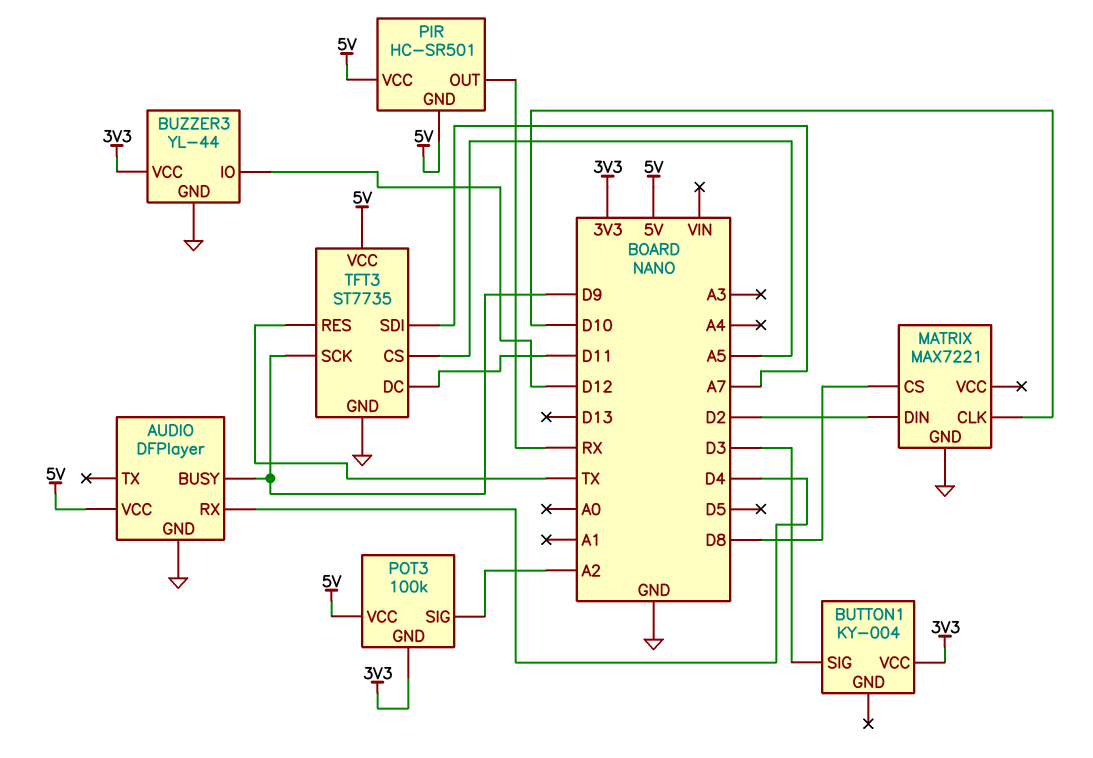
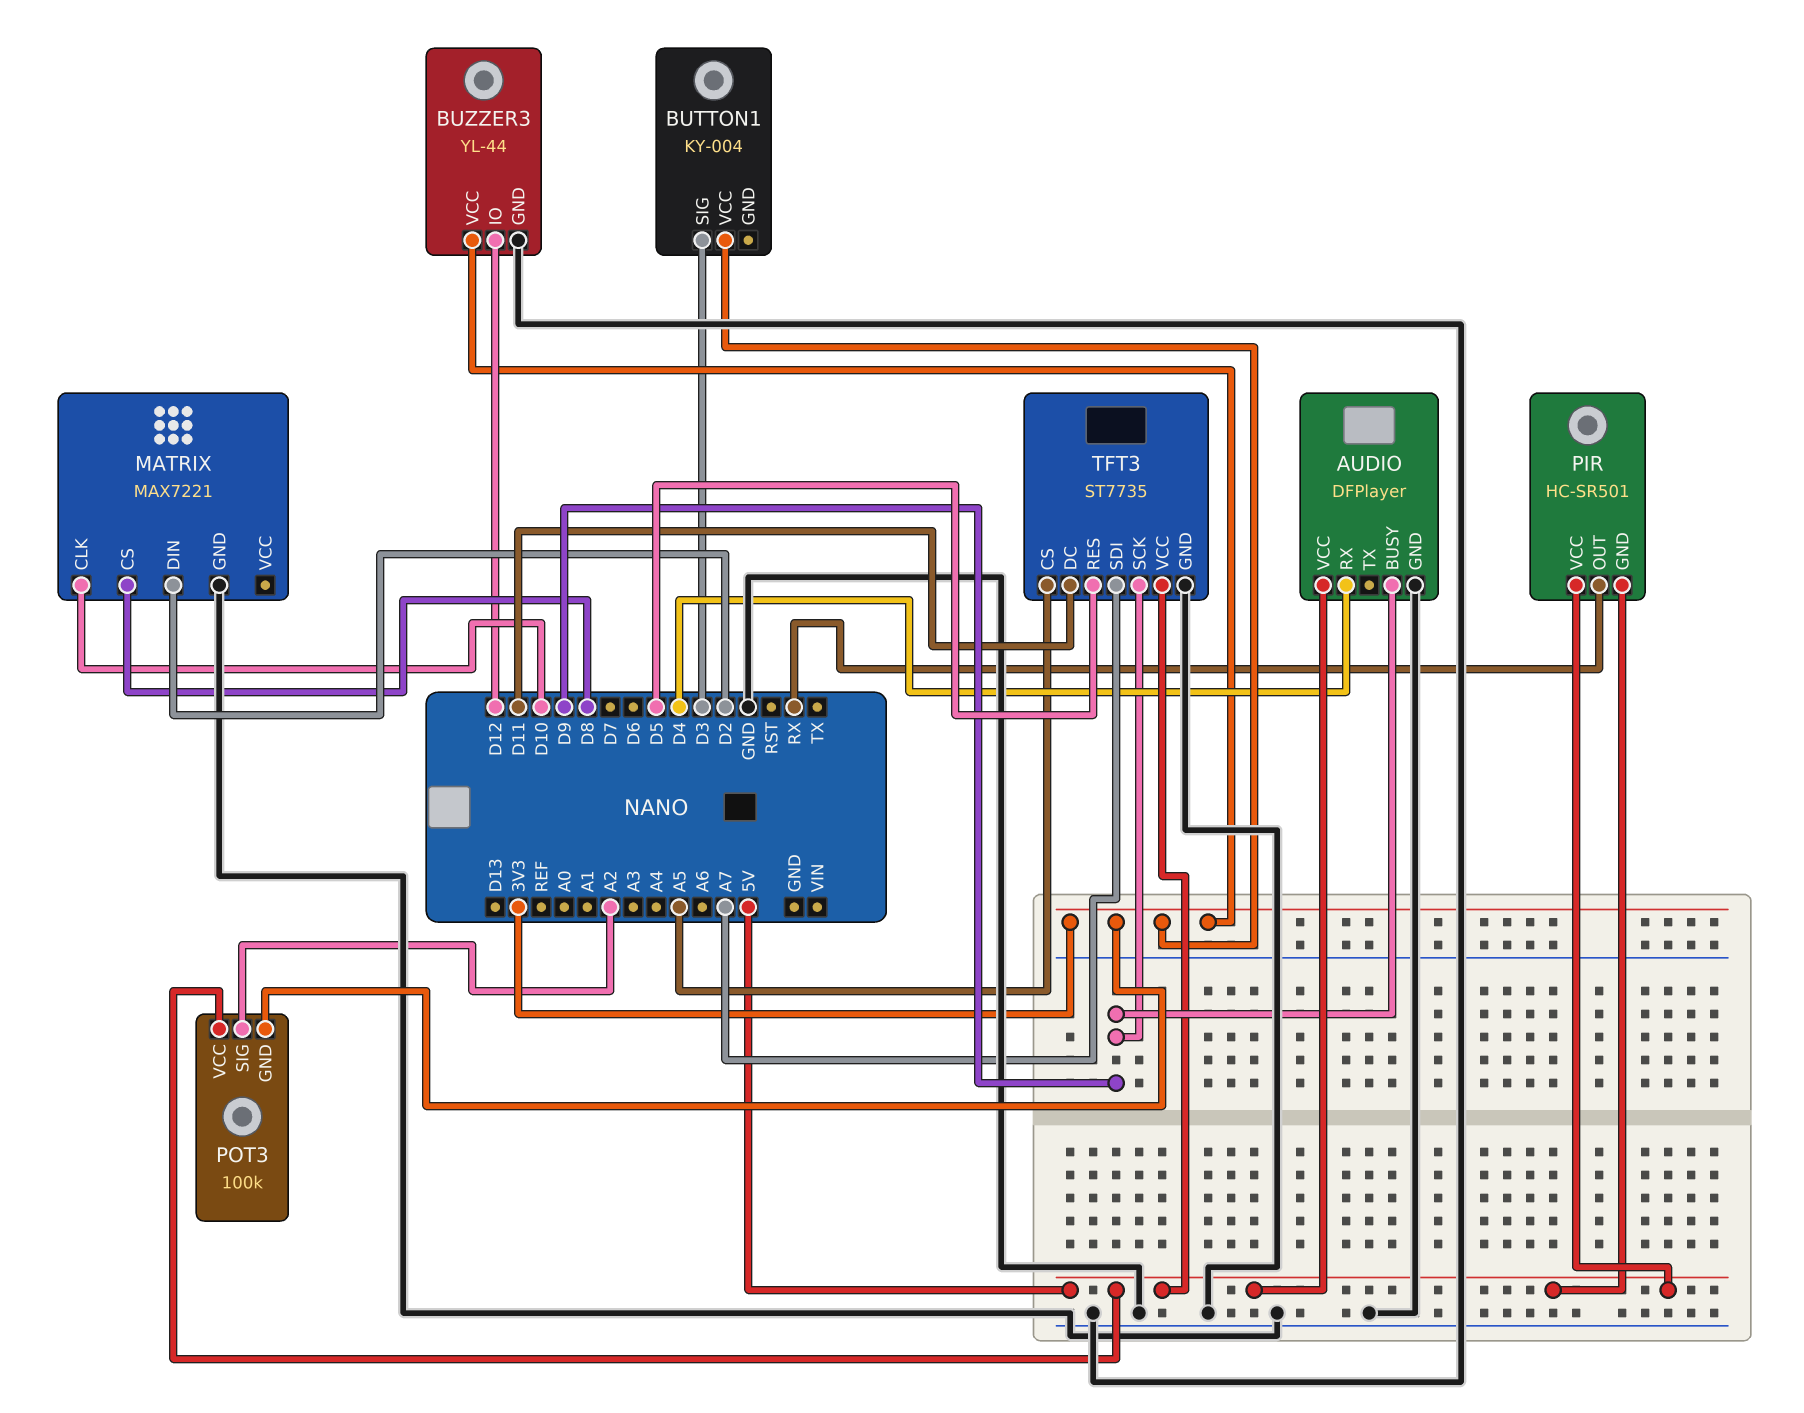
TFT3 pin RES: TX -> D5

